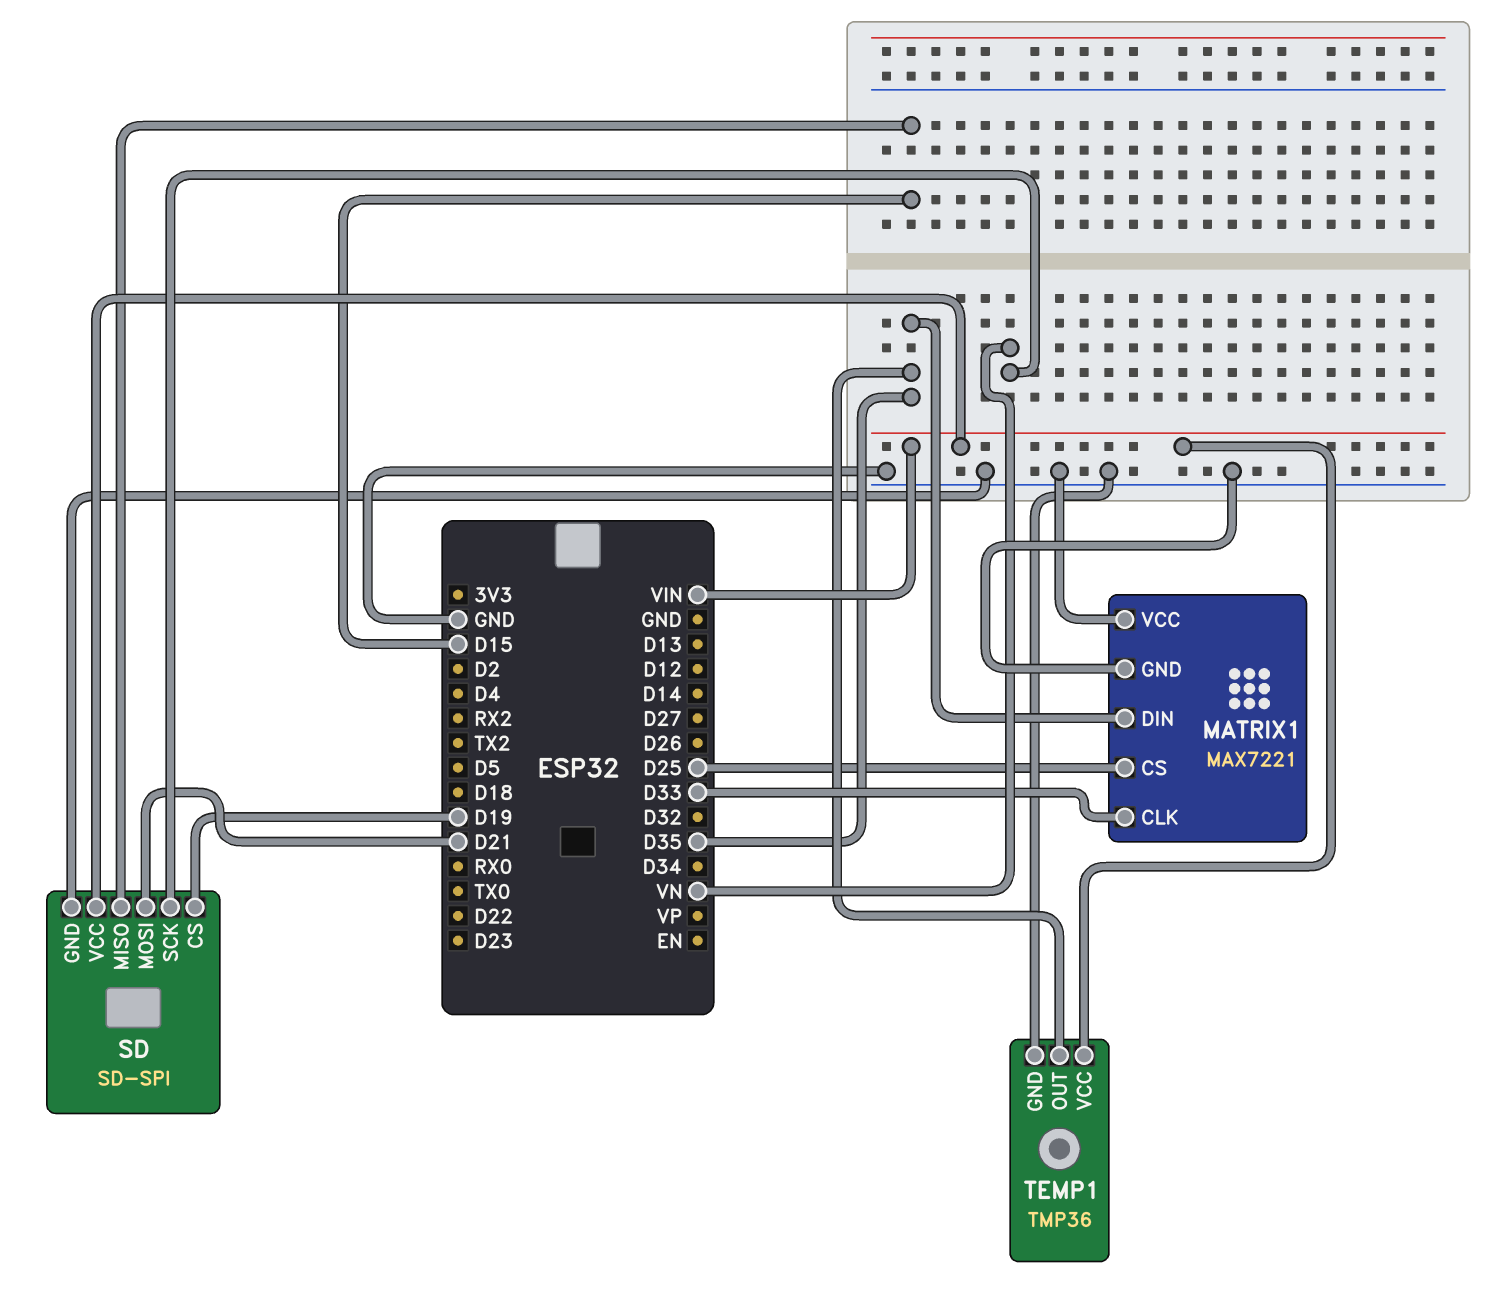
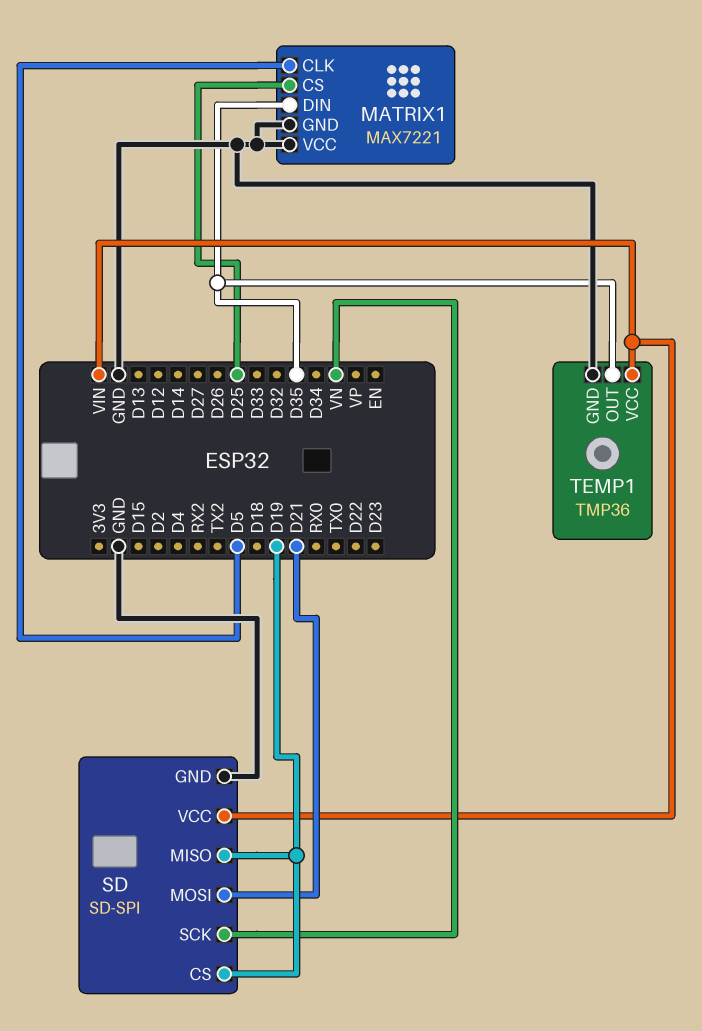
MATRIX1 pin CLK: D33 -> D5
SD pin MISO: D15 -> D19

